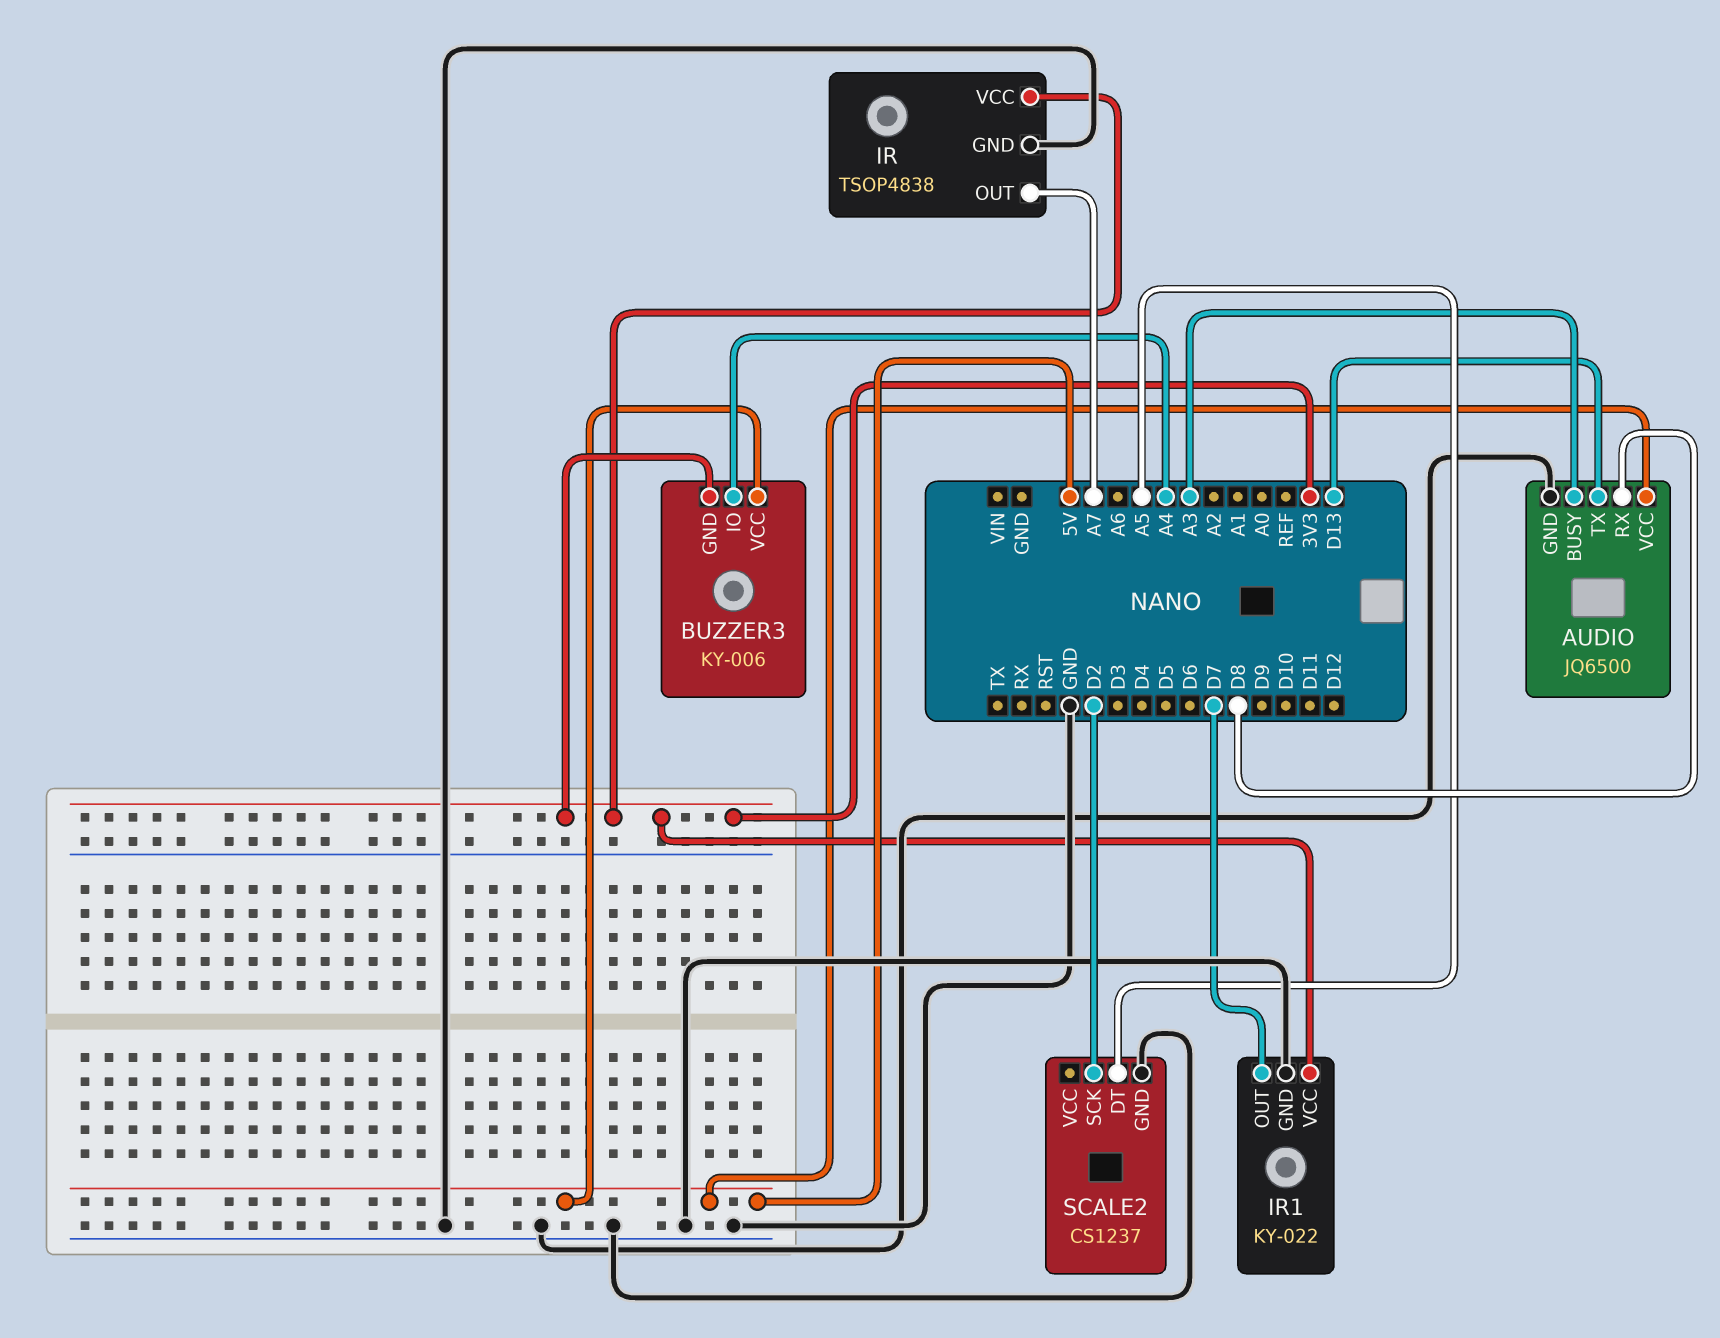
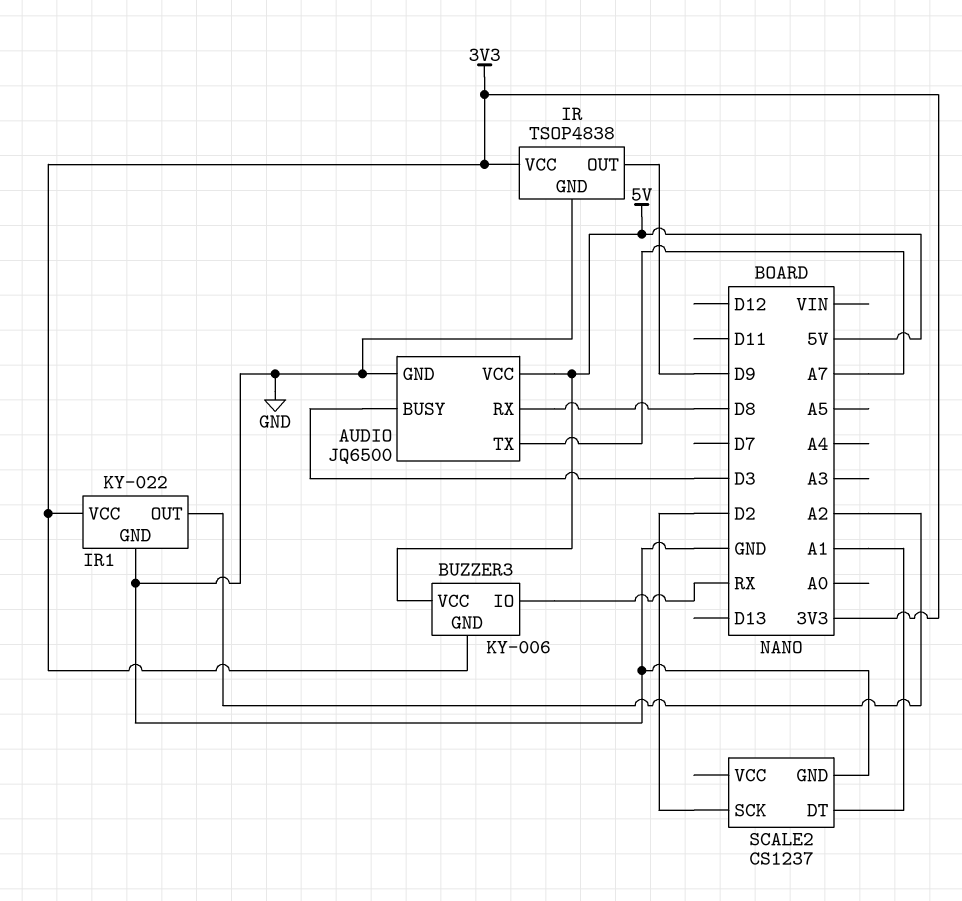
AUDIO pin BUSY: A3 -> D3
AUDIO pin TX: D13 -> A7
BUZZER3 pin IO: A4 -> RX
IR pin OUT: A7 -> D9
IR1 pin OUT: D7 -> A2
SCALE2 pin DT: A5 -> A1

